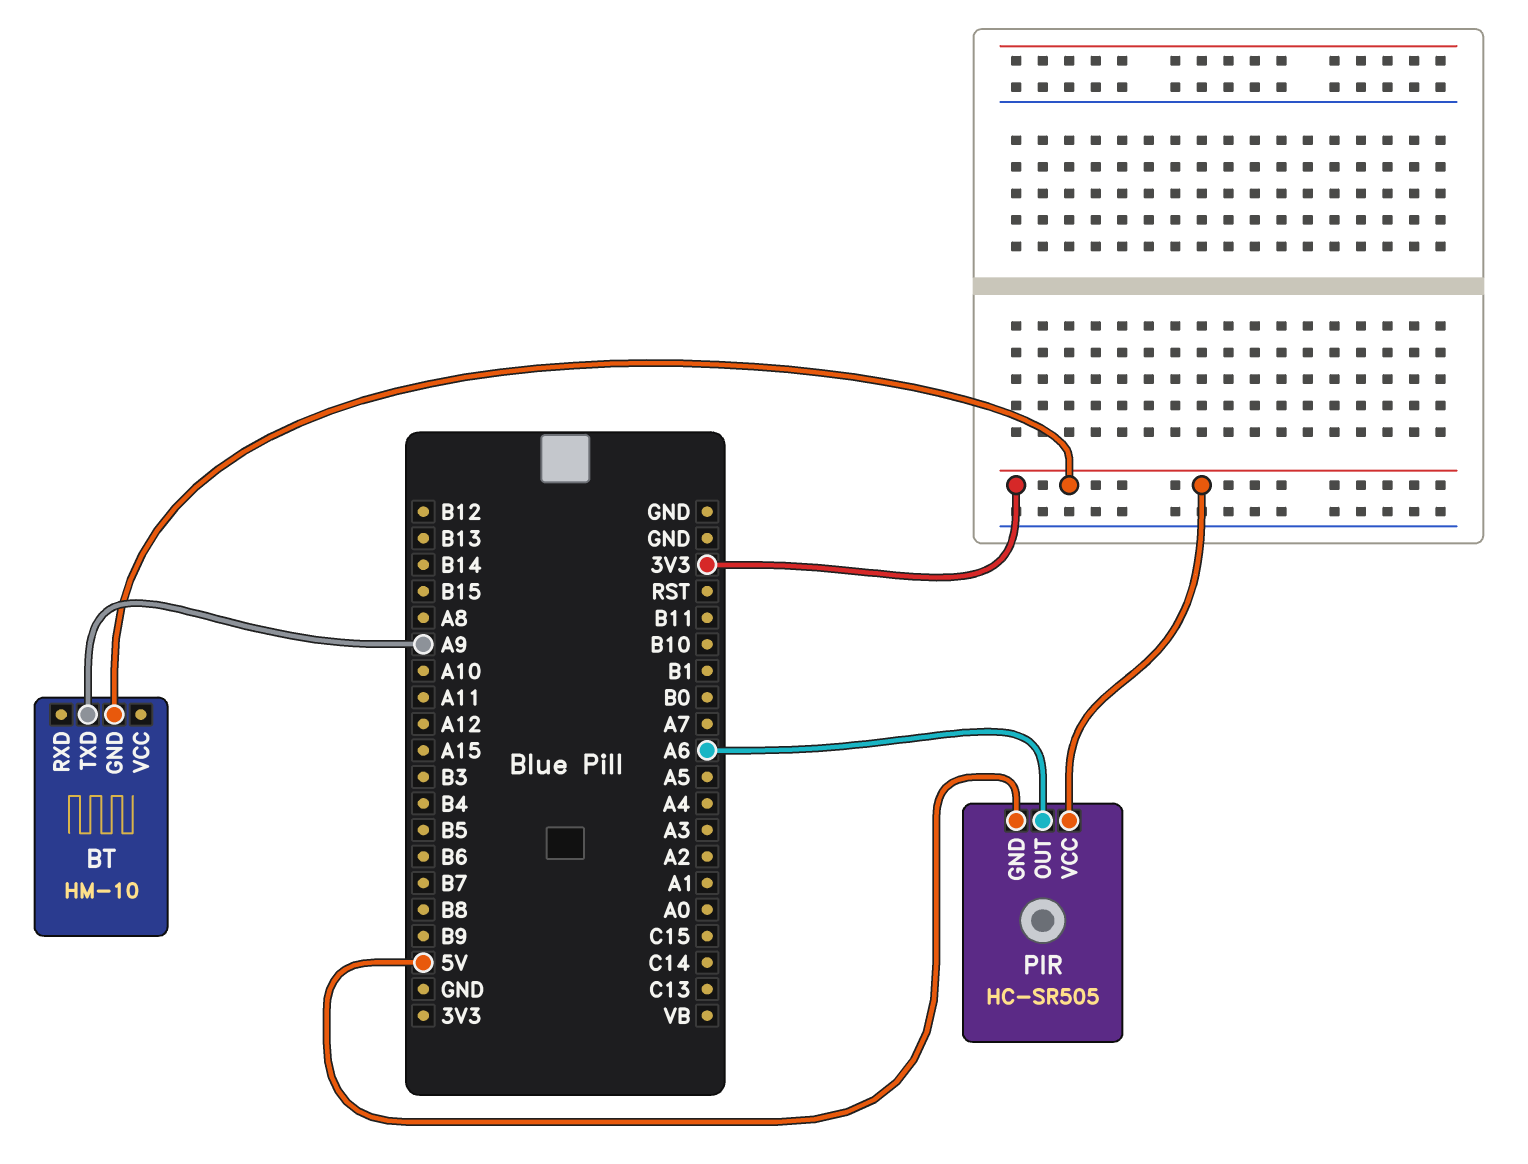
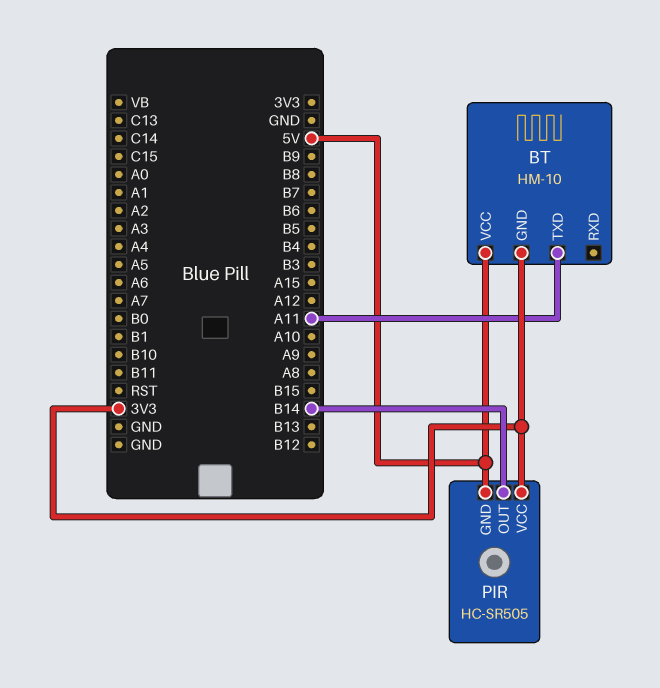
BT pin TXD: A9 -> A11
BT pin VCC: none -> 5V
PIR pin OUT: A6 -> B14

